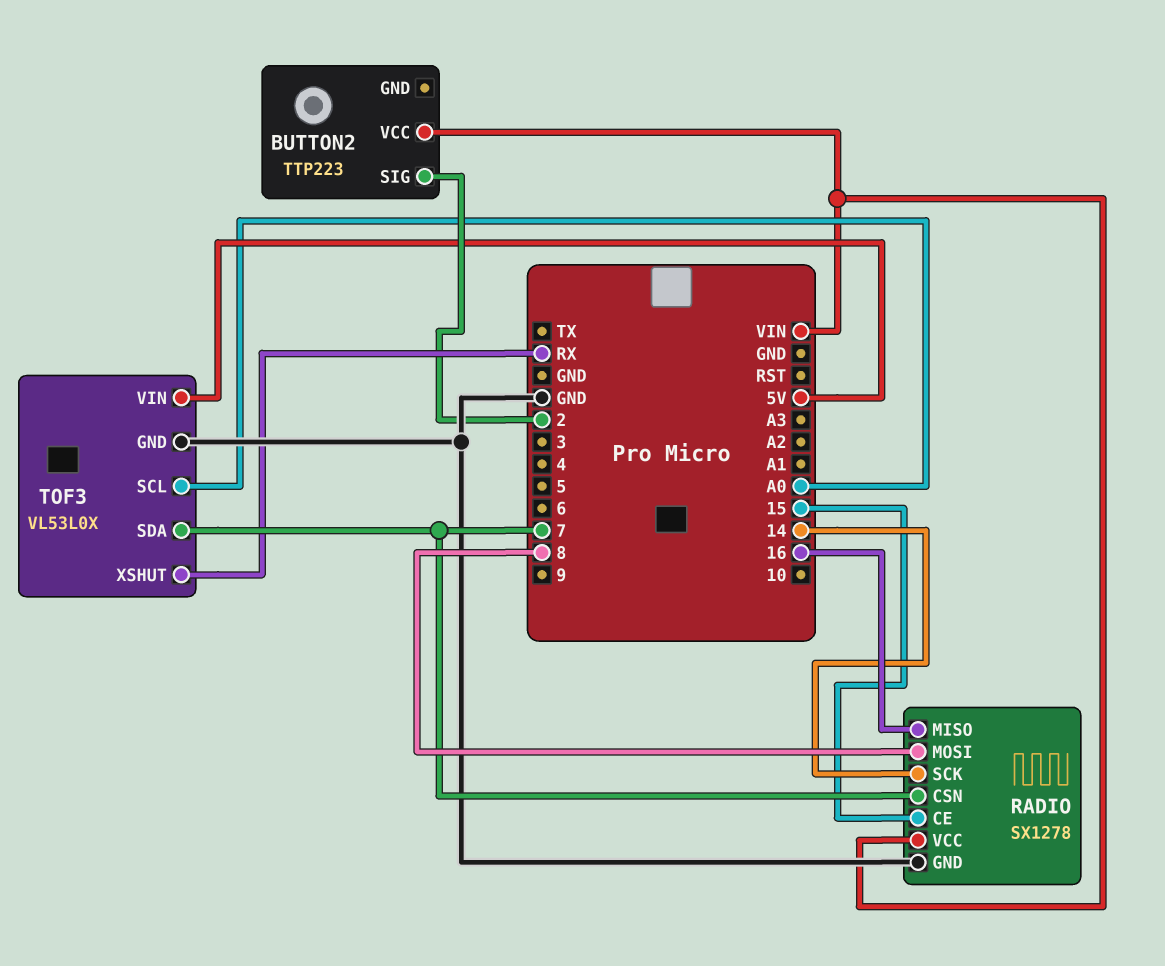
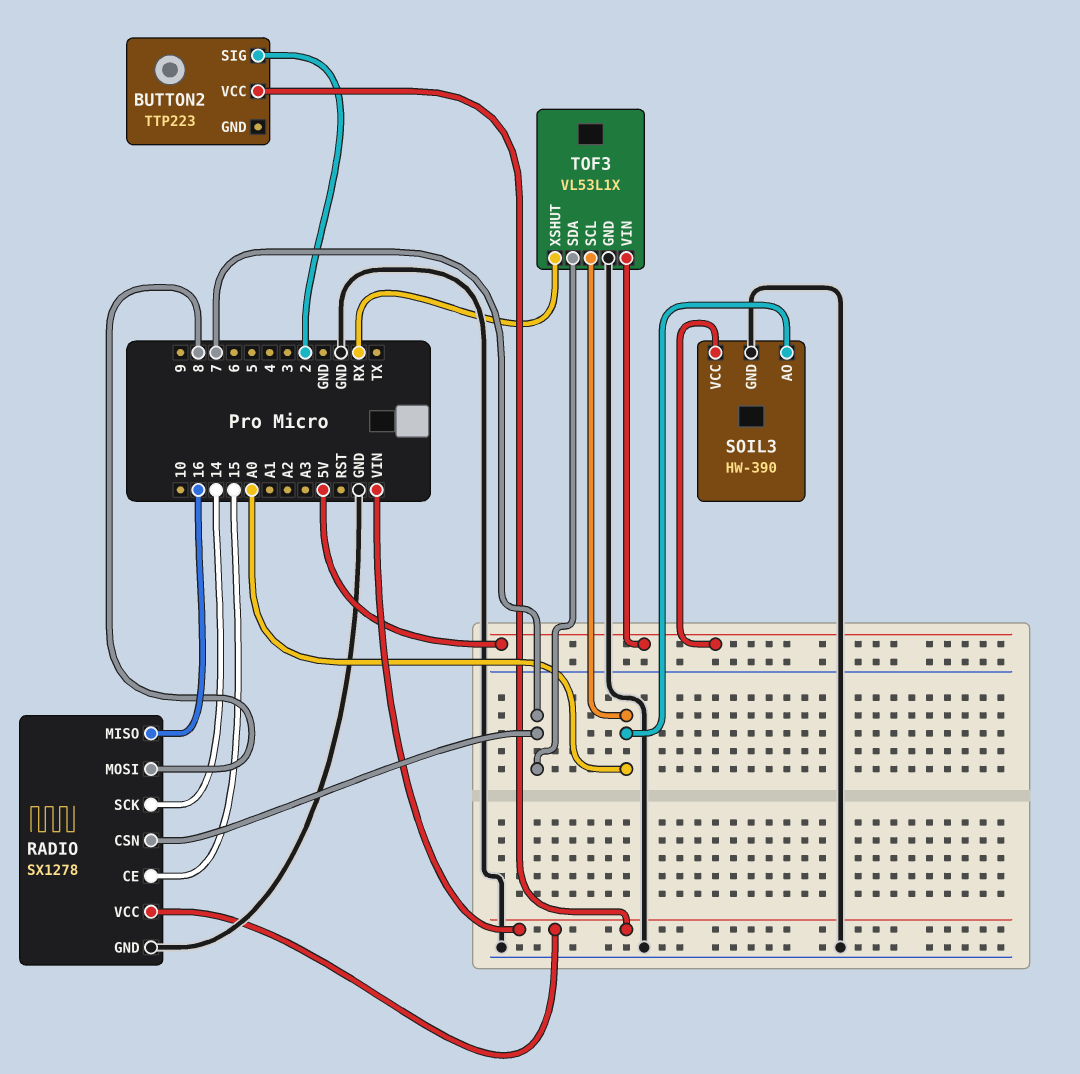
SOIL3: none -> HW-390
SOIL3 pin AO: none -> A0
SOIL3 pin GND: none -> GND
SOIL3 pin VCC: none -> 5V
TOF3: VL53L0X -> VL53L1X

